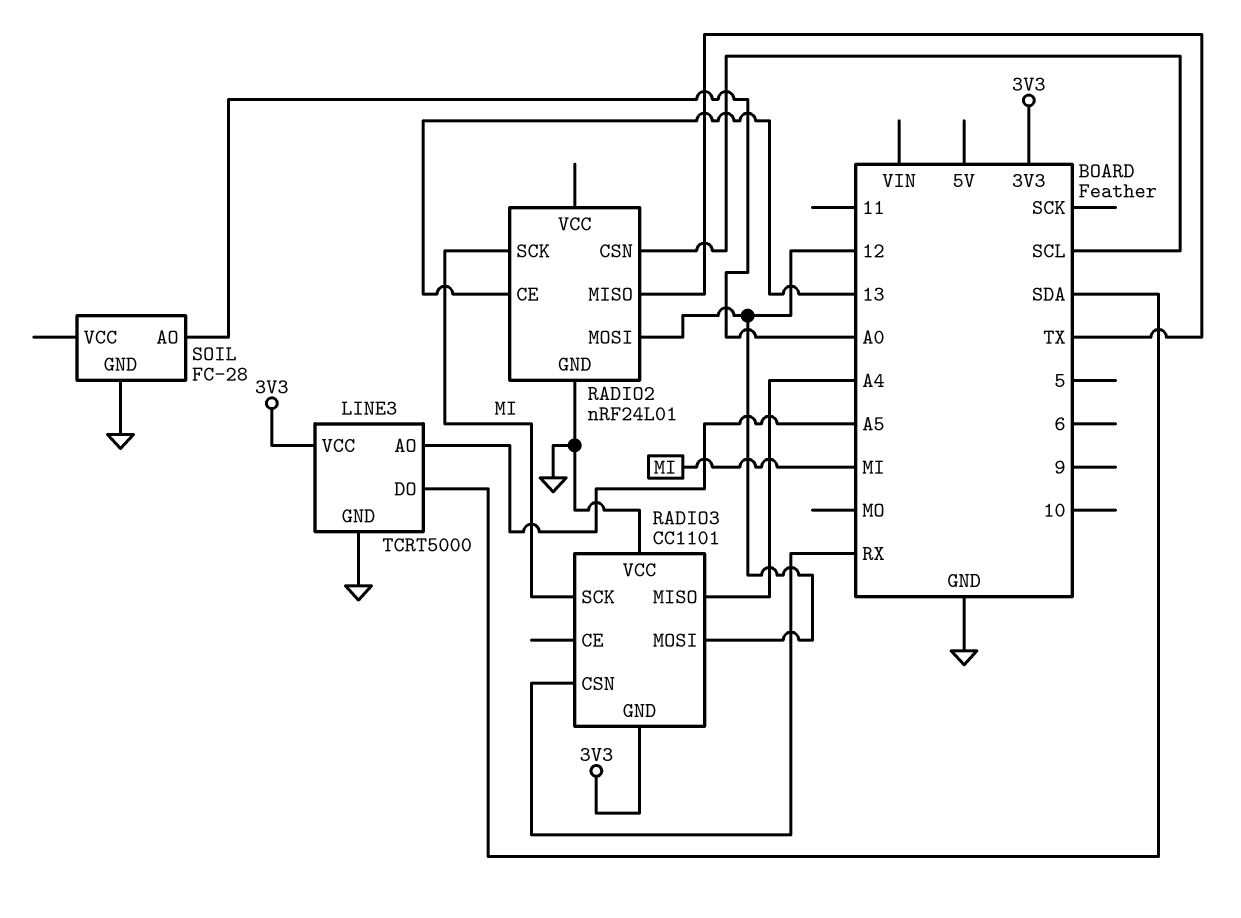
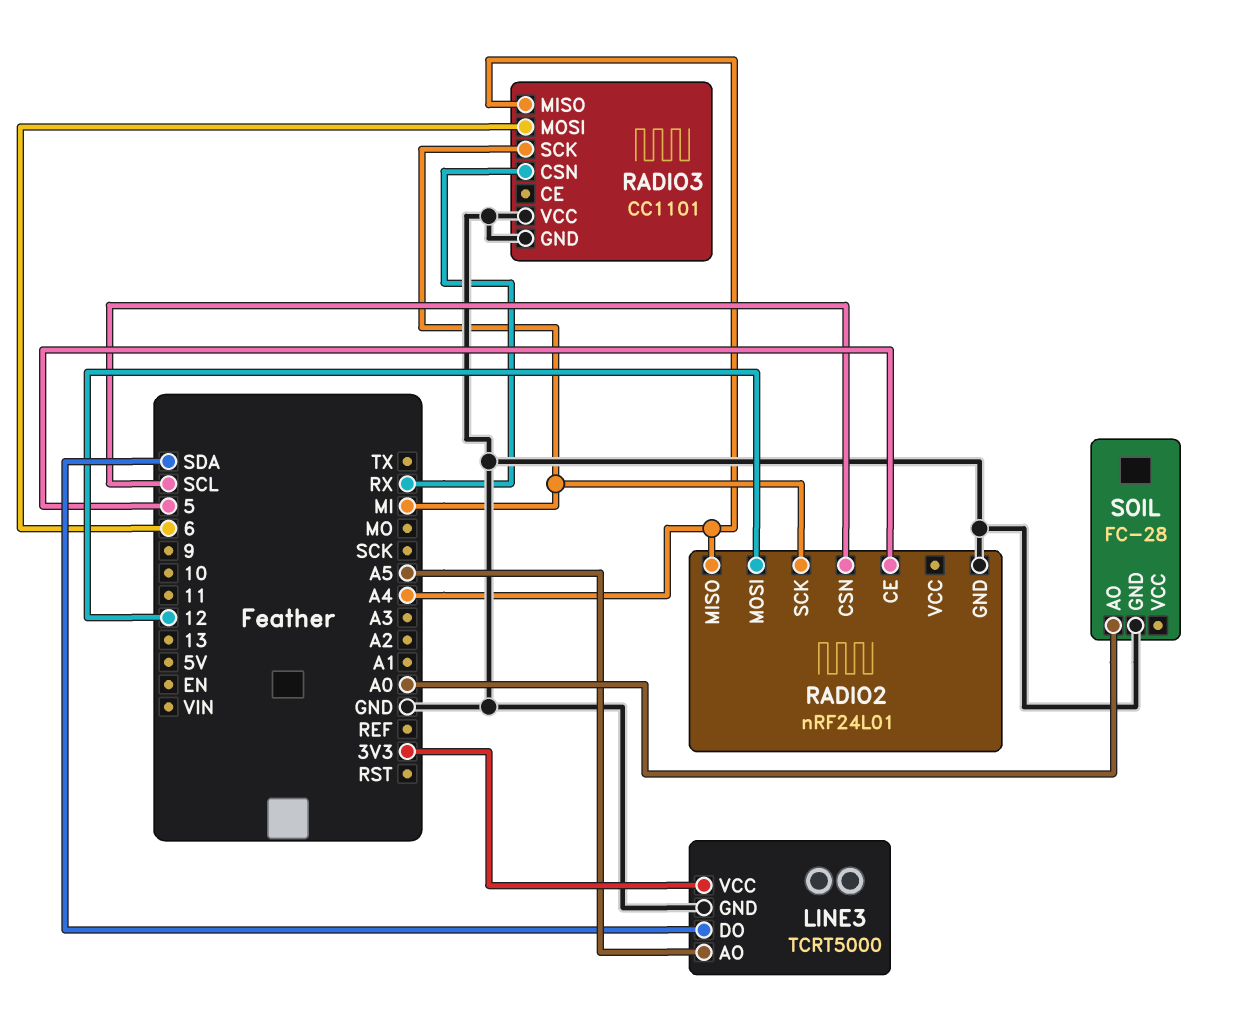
RADIO2 pin CE: 13 -> 5
RADIO2 pin MISO: TX -> A4
RADIO3 pin GND: 3V3 -> GND
RADIO3 pin MOSI: 12 -> 6

